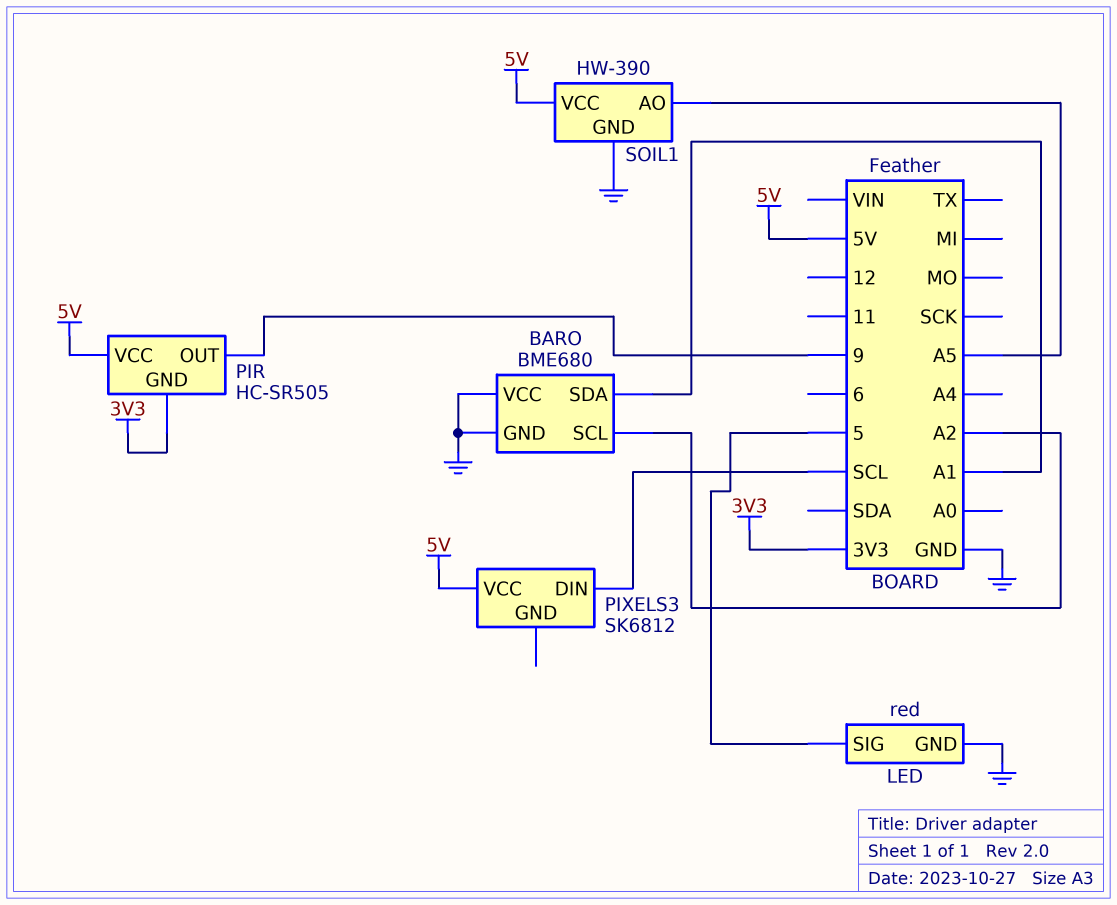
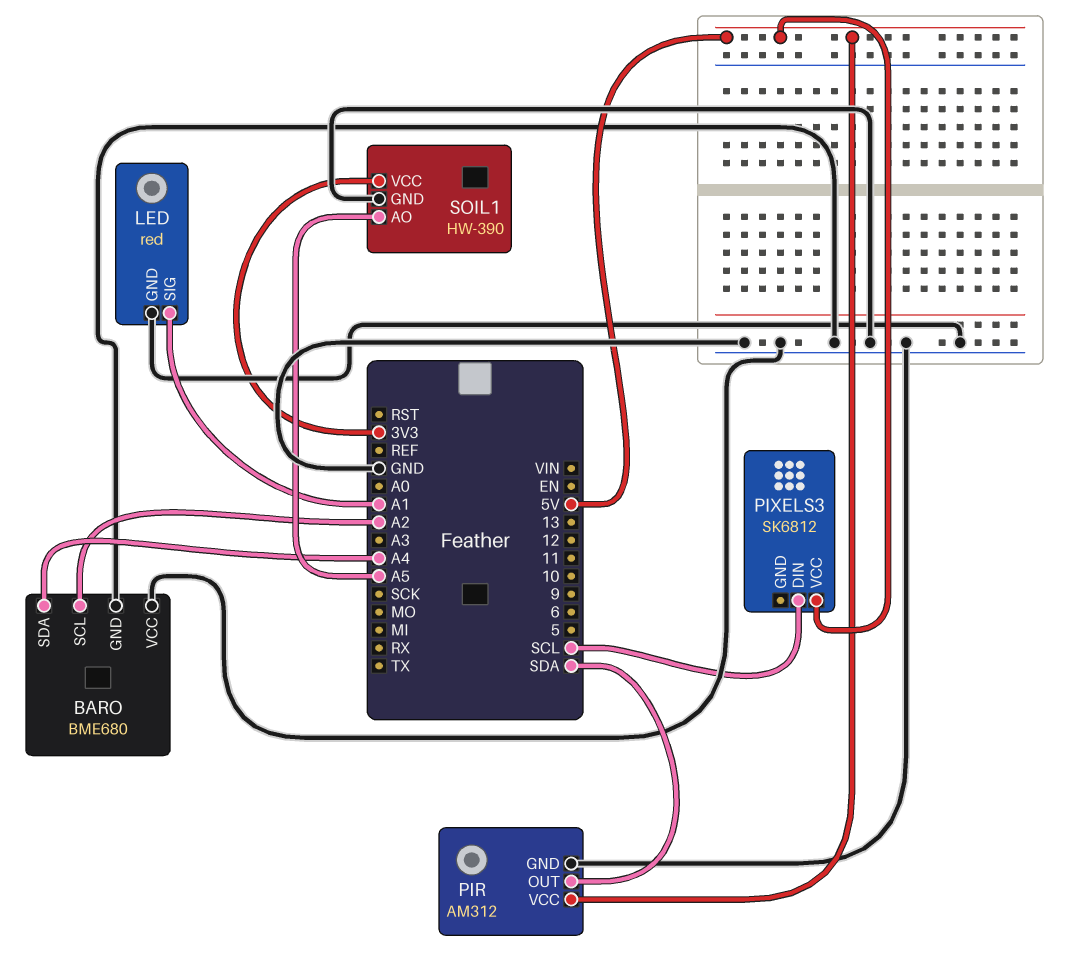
BARO pin SDA: A1 -> A4
LED pin SIG: 5 -> A1
PIR: HC-SR505 -> AM312
PIR pin GND: 3V3 -> GND
PIR pin OUT: 9 -> SDA
SOIL1 pin VCC: 5V -> 3V3

